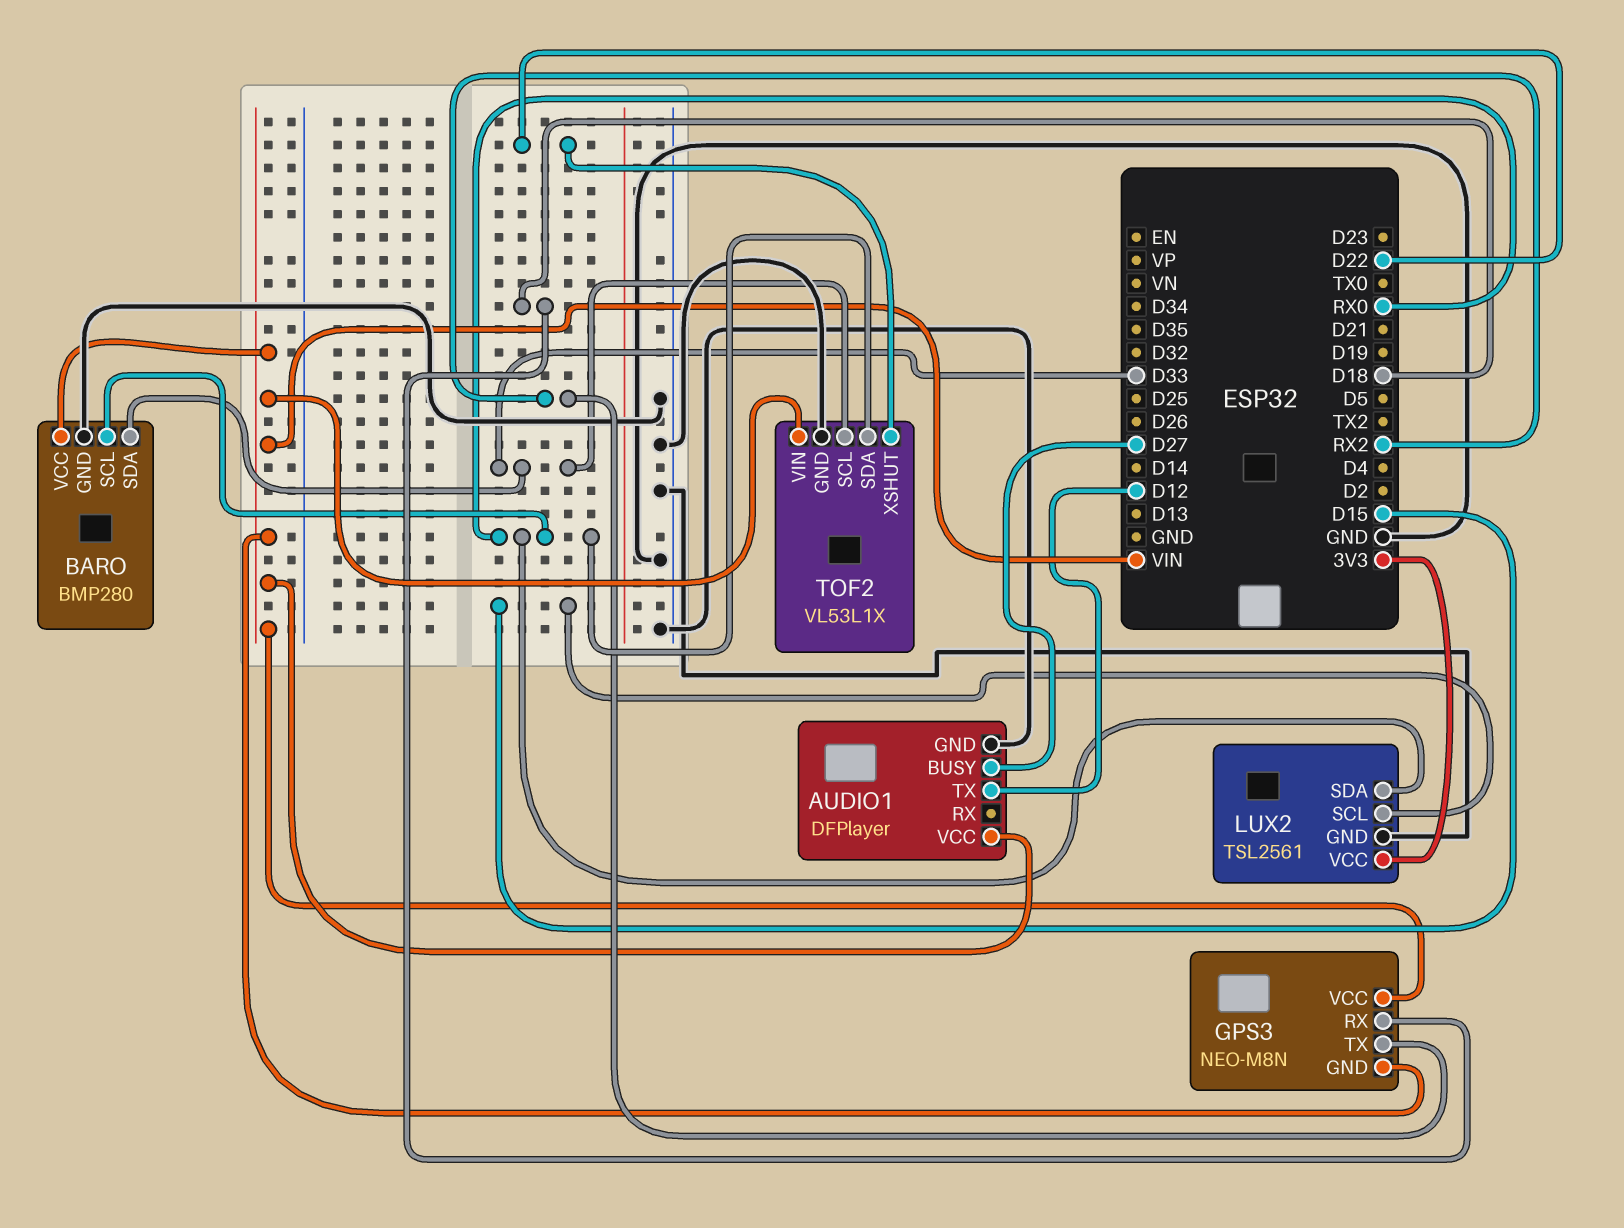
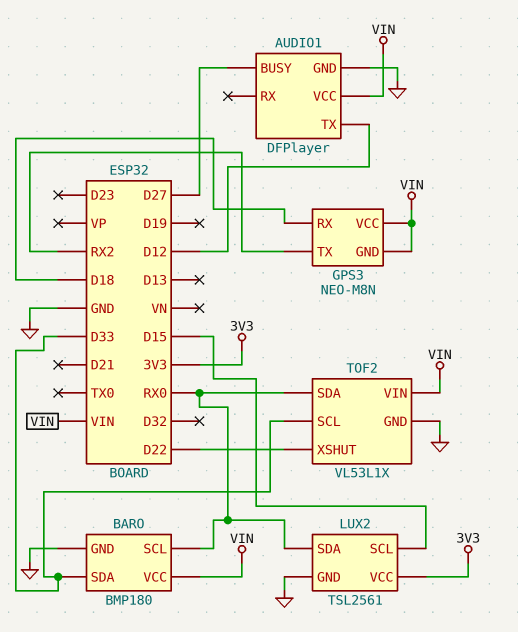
BARO: BMP280 -> BMP180

